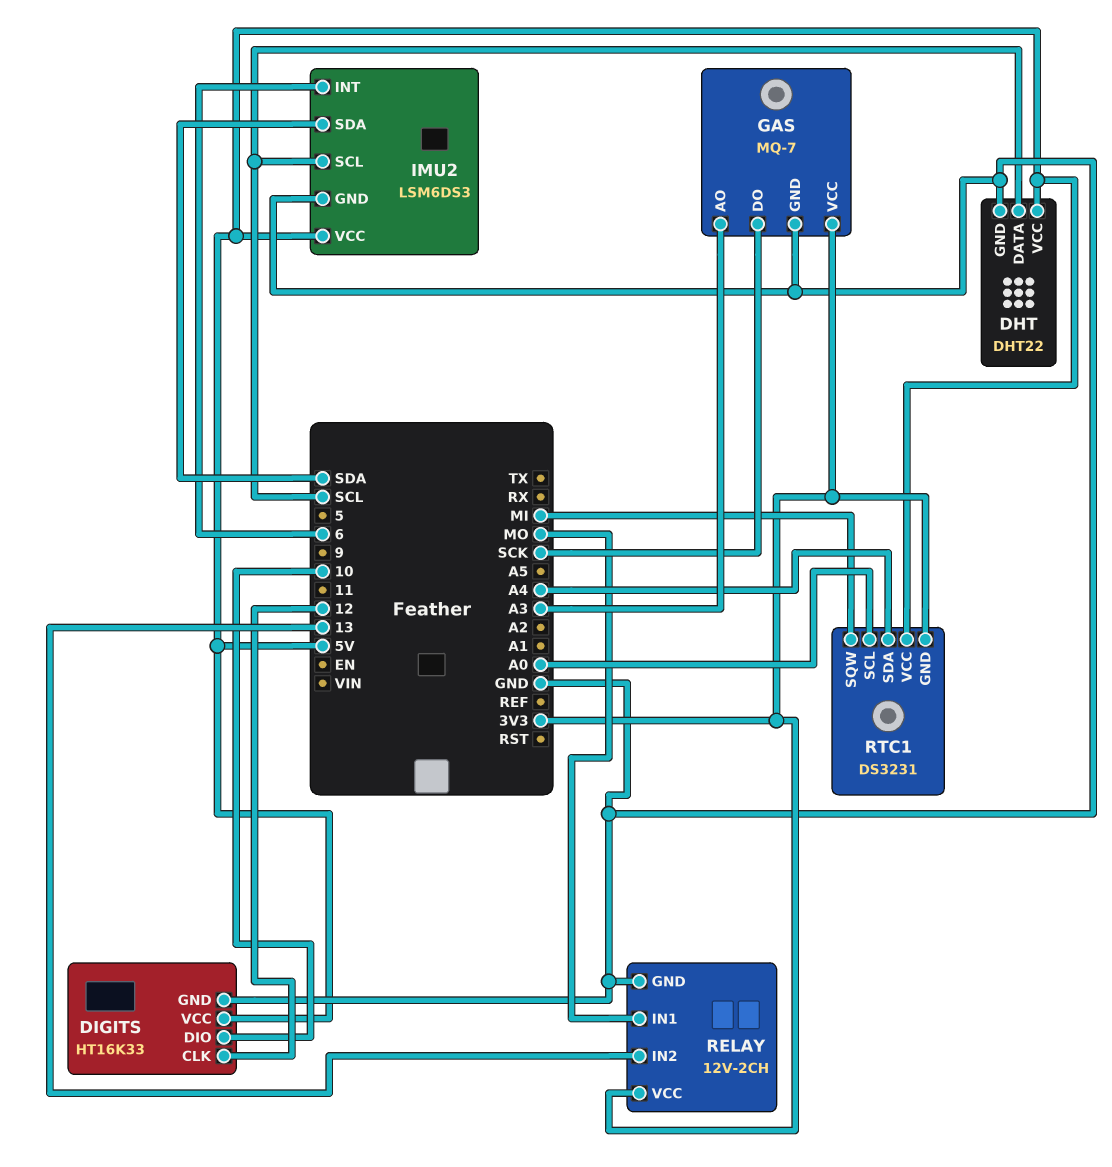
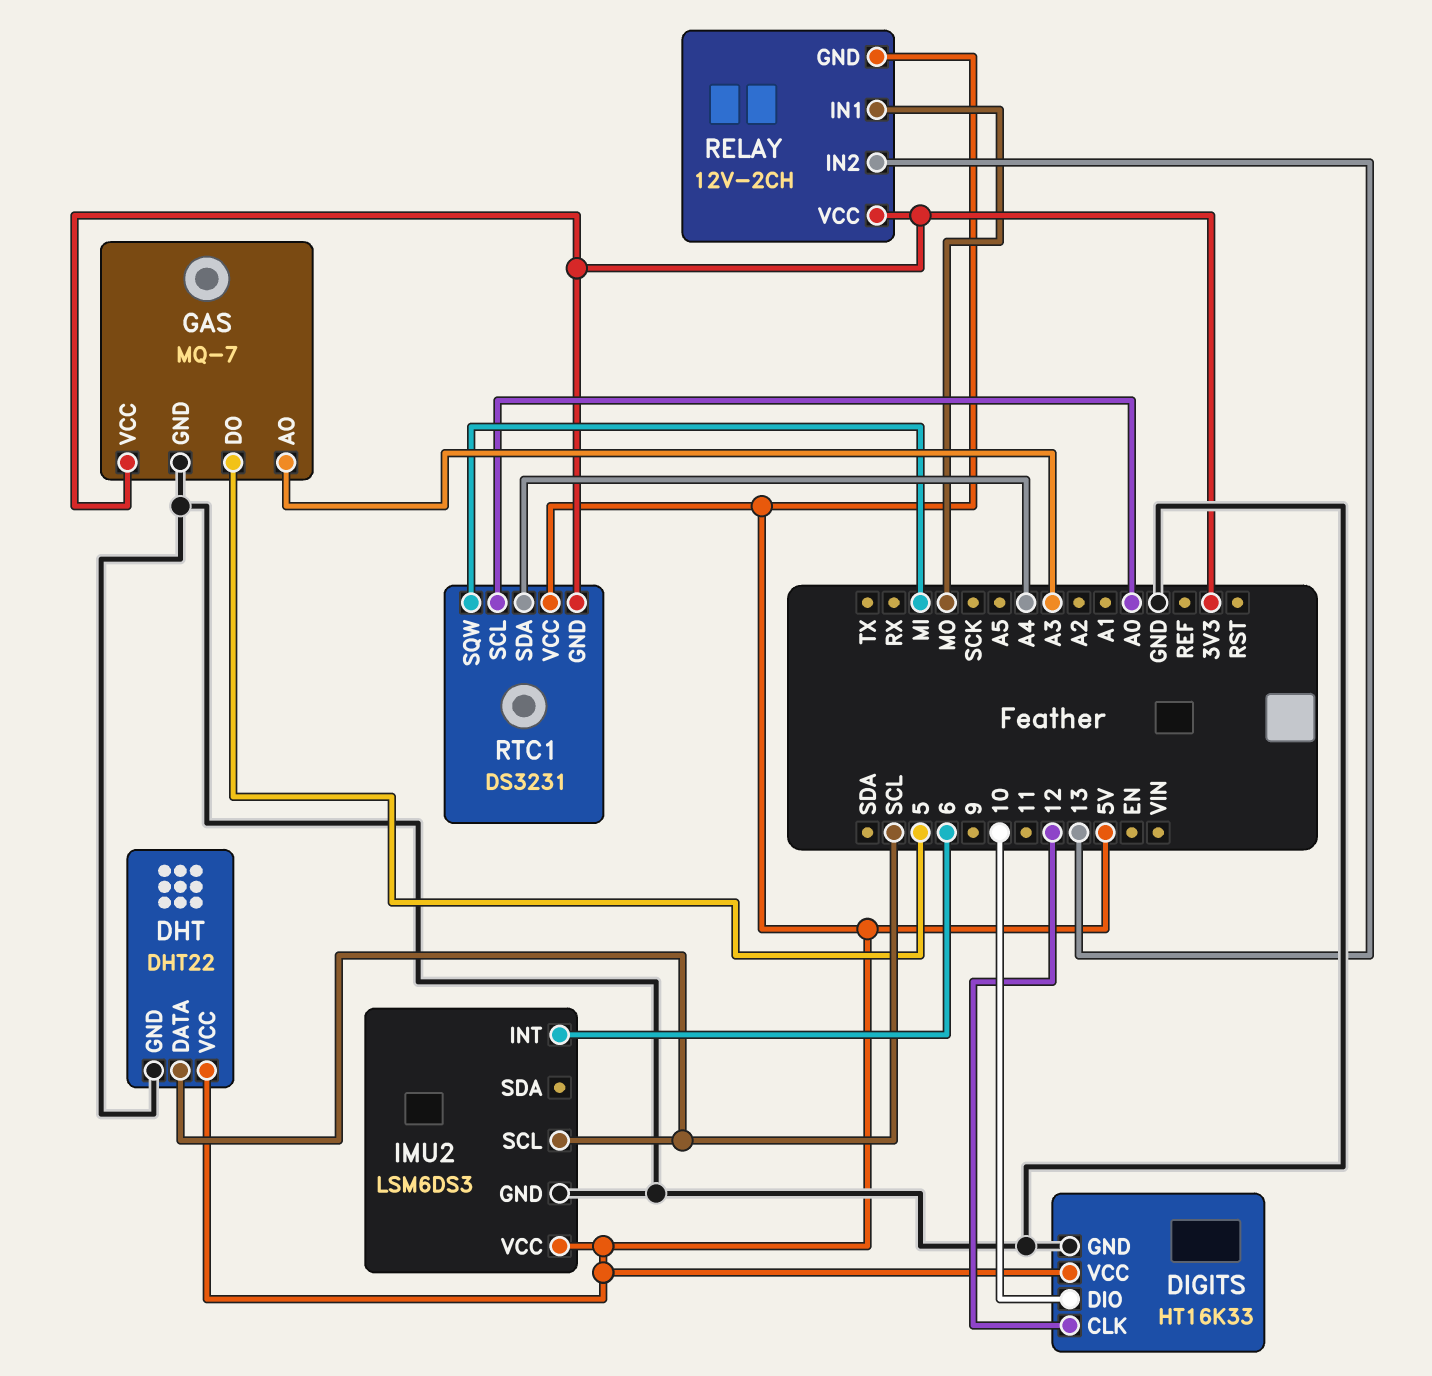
GAS pin DO: SCK -> 5
IMU2 pin SDA: SDA -> none
RELAY pin GND: GND -> 5V

